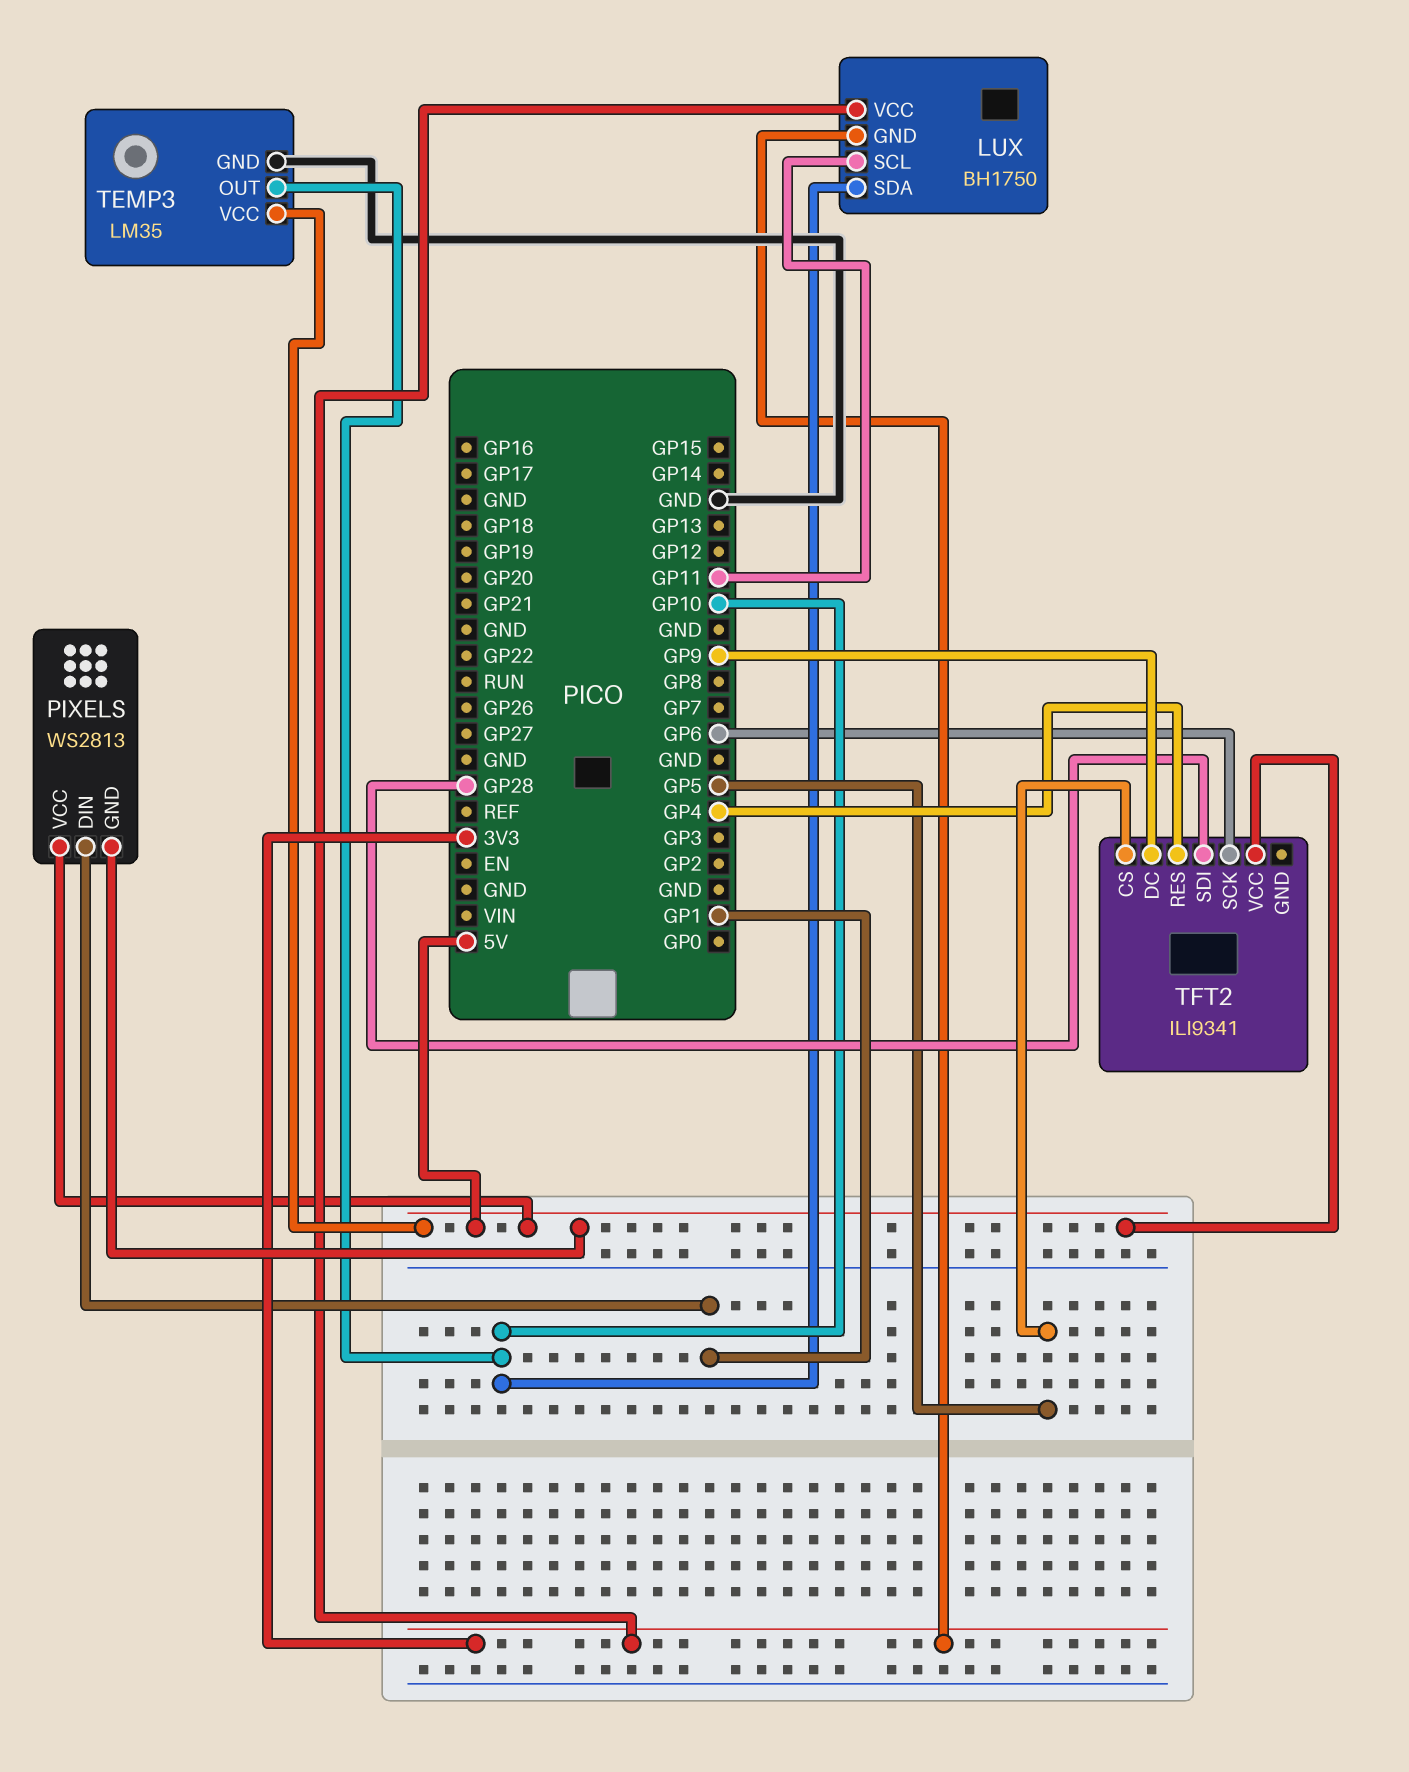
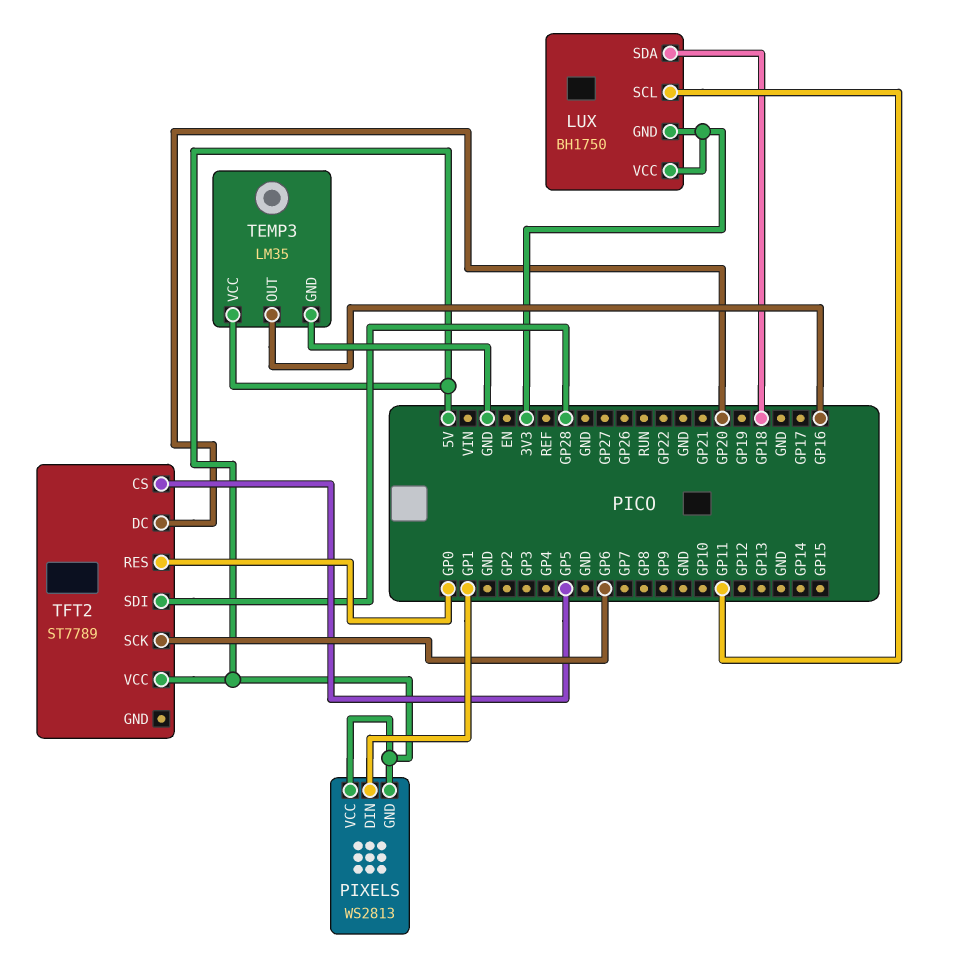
LUX pin SDA: GP10 -> GP18
TEMP3 pin OUT: GP10 -> GP16
TFT2: ILI9341 -> ST7789
TFT2 pin DC: GP9 -> GP20
TFT2 pin RES: GP4 -> GP0

